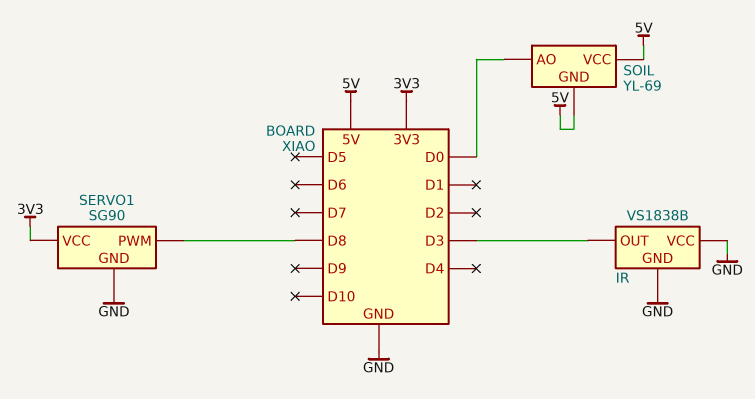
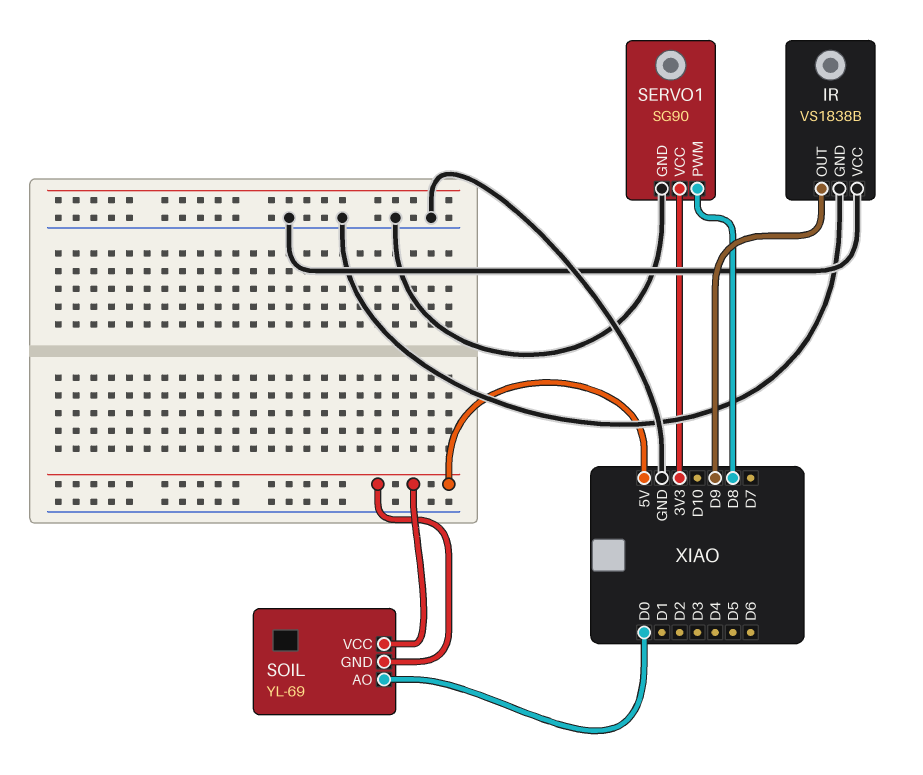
IR pin OUT: D3 -> D9

